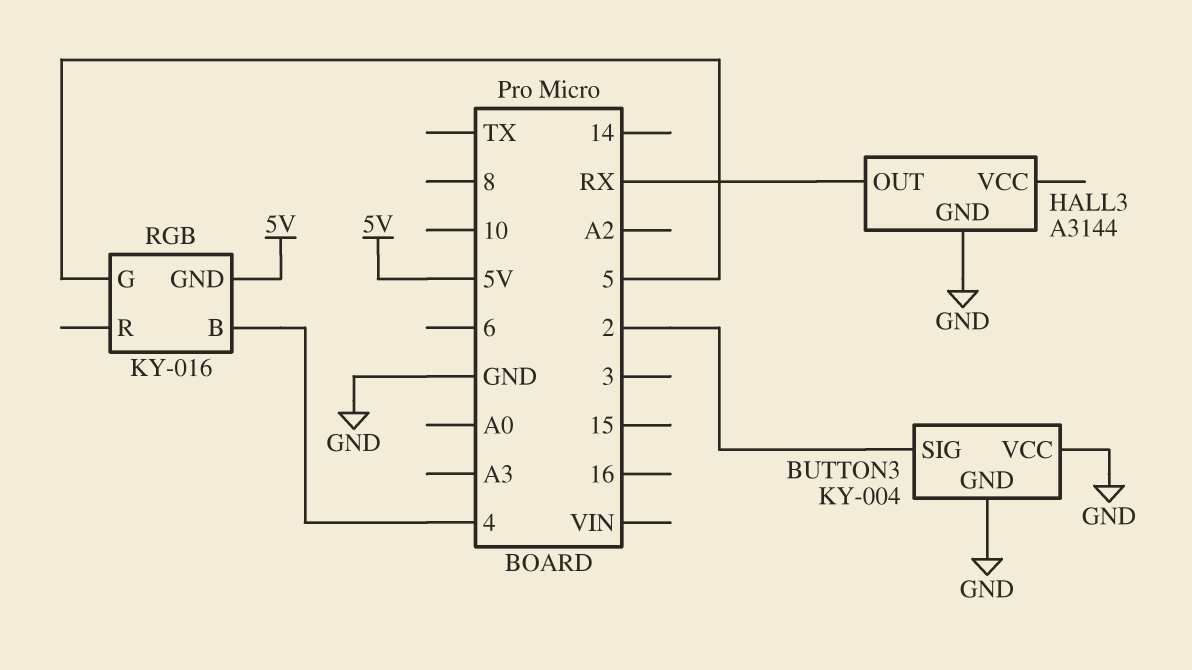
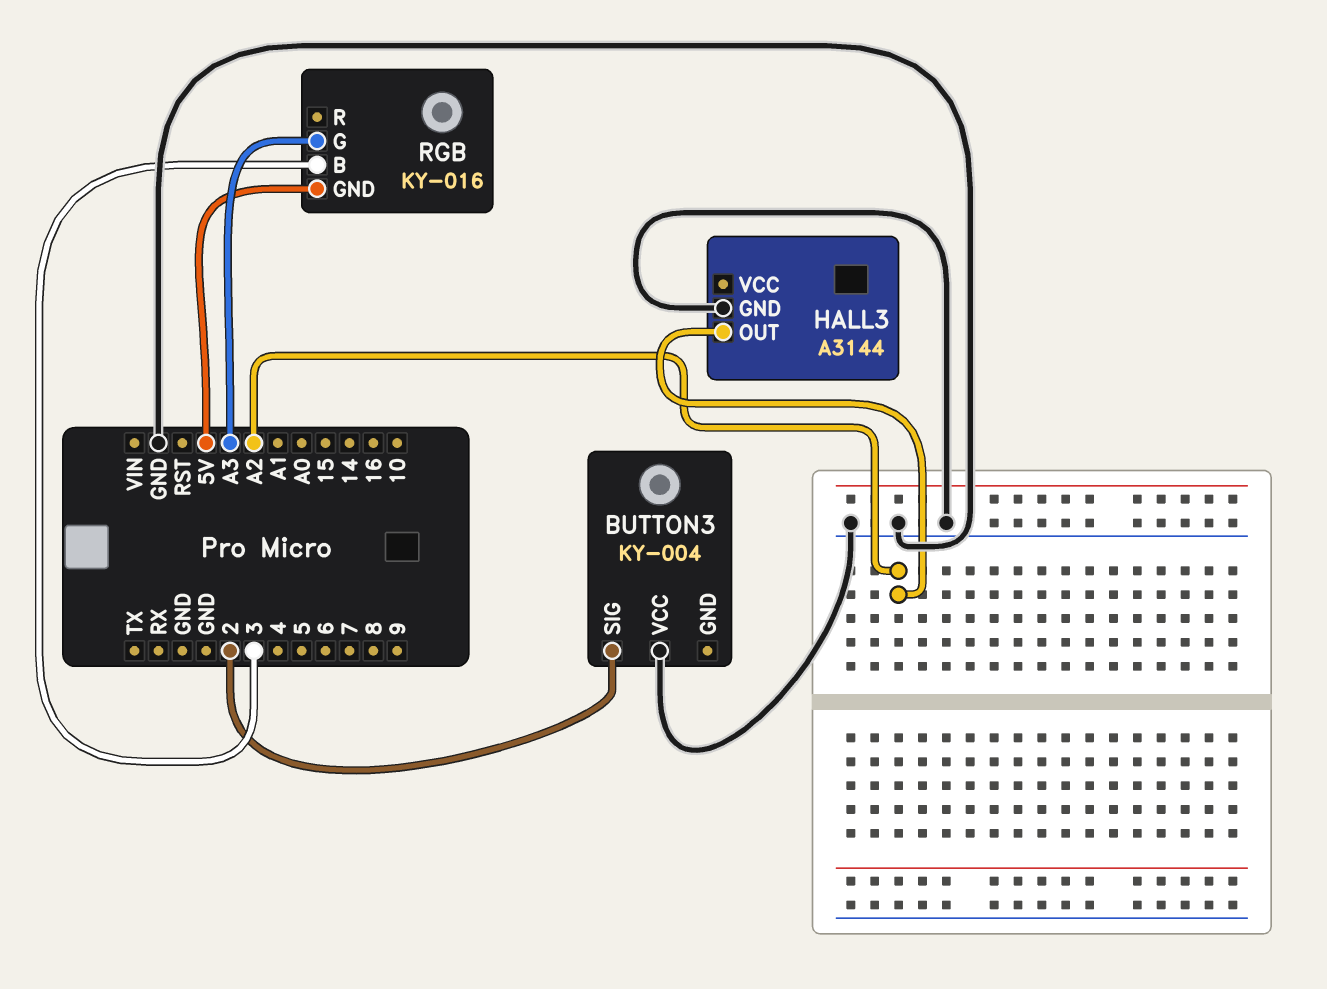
BUTTON3 pin GND: GND -> none
HALL3 pin OUT: RX -> A2
RGB pin B: 4 -> 3
RGB pin G: 5 -> A3

